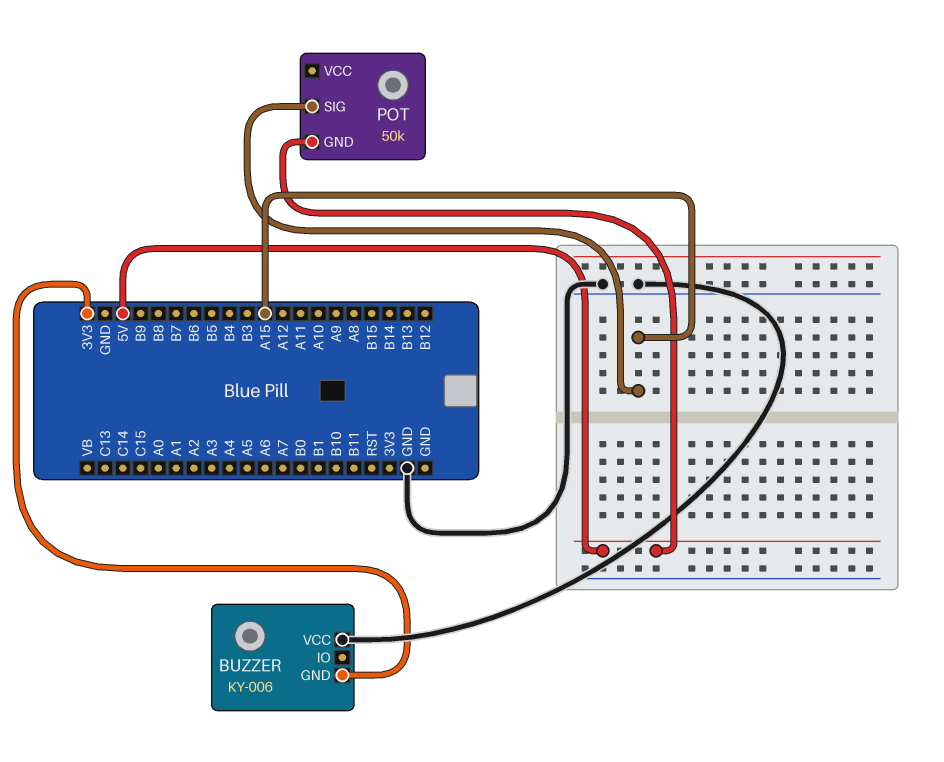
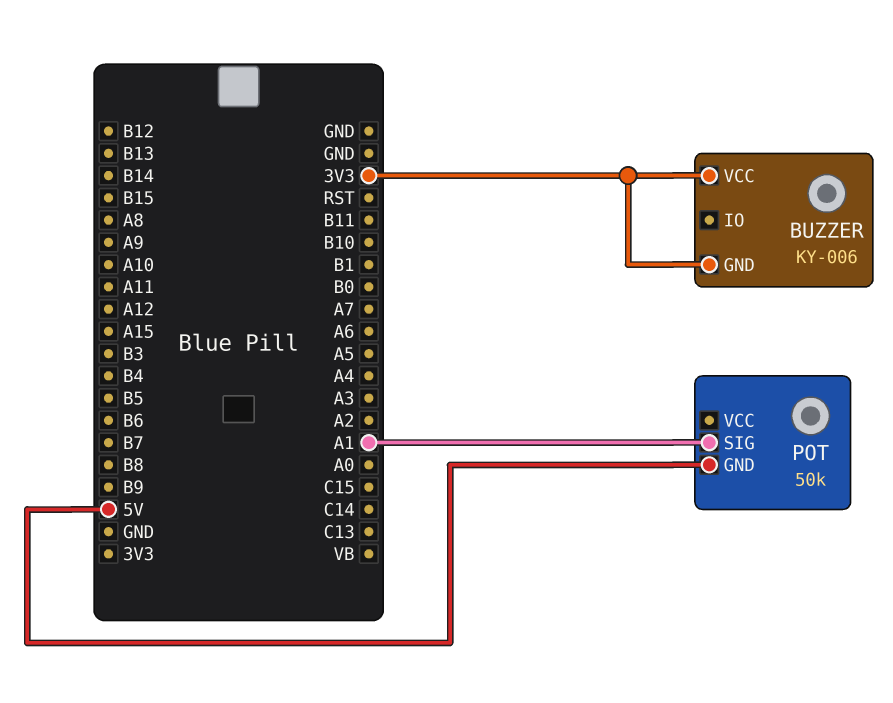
BUZZER pin VCC: GND -> 3V3
POT pin SIG: A15 -> A1

